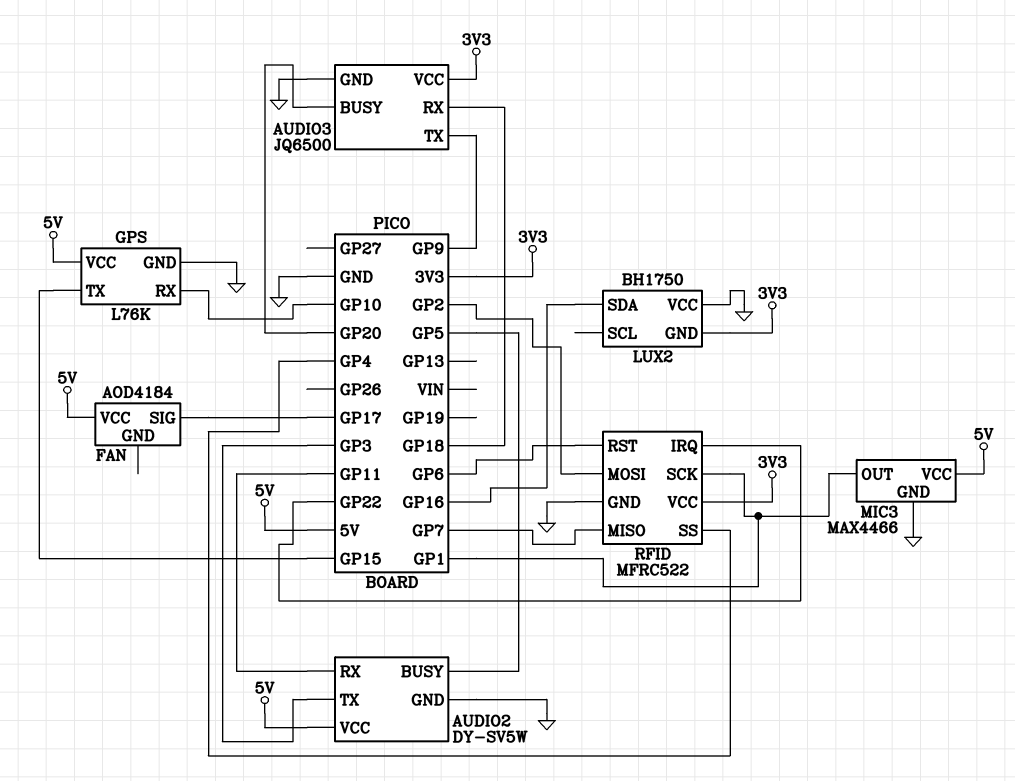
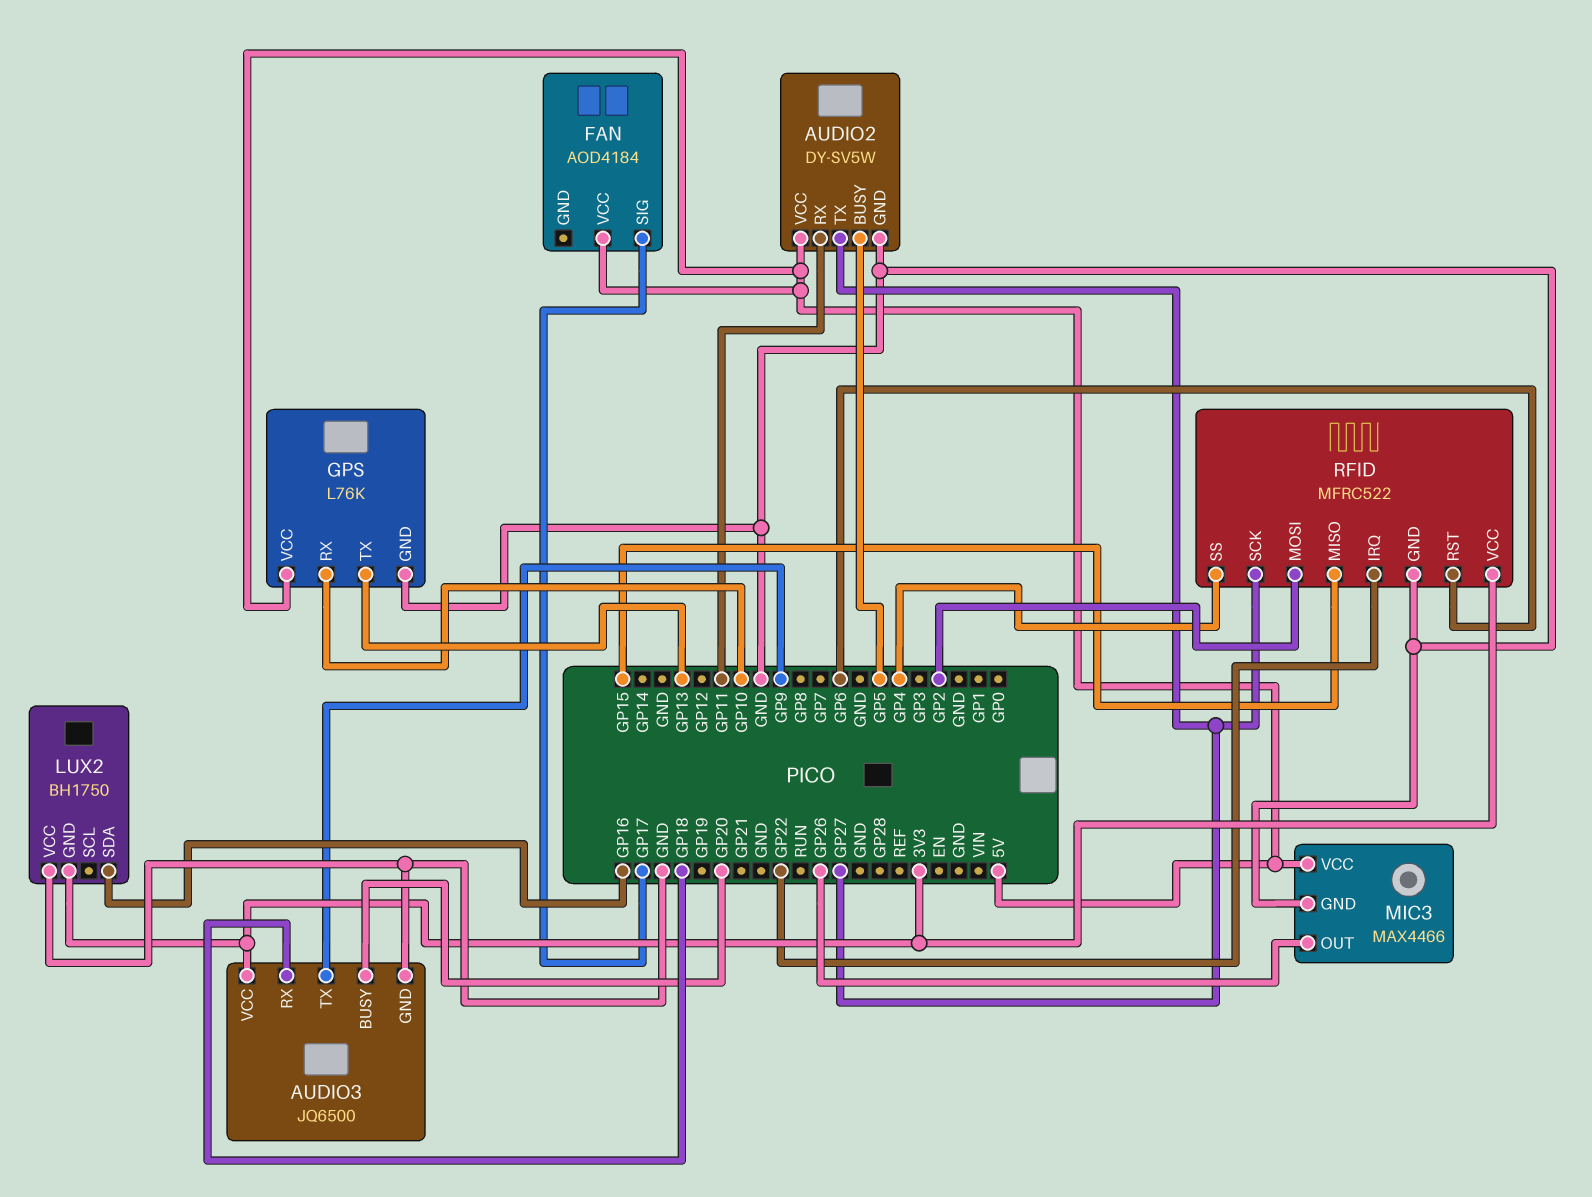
AUDIO2 pin TX: GP3 -> GP27
GPS pin TX: GP15 -> GP13
MIC3 pin OUT: GP1 -> GP26
RFID pin MISO: GP7 -> GP15
RFID pin SCK: GP1 -> GP27

